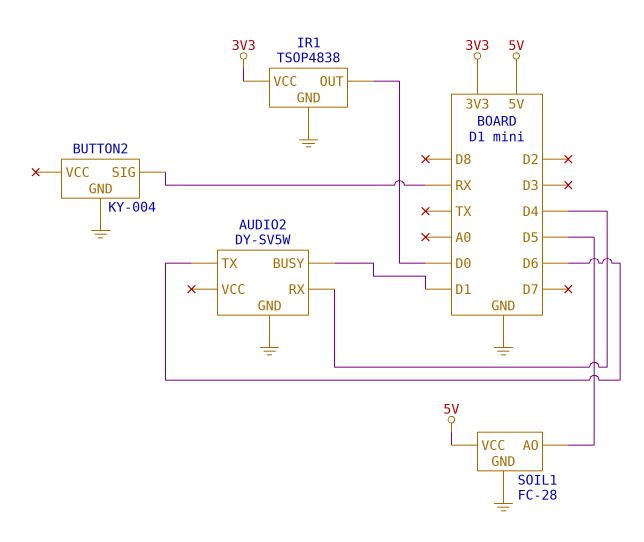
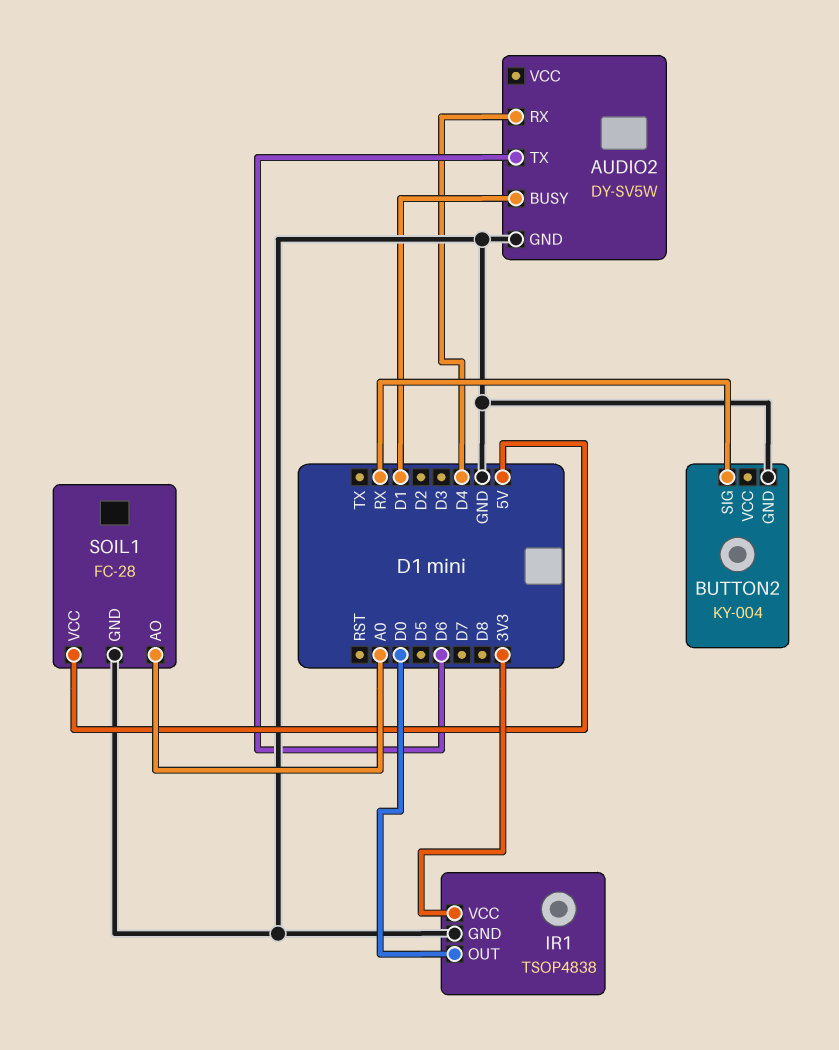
SOIL1 pin AO: D5 -> A0

